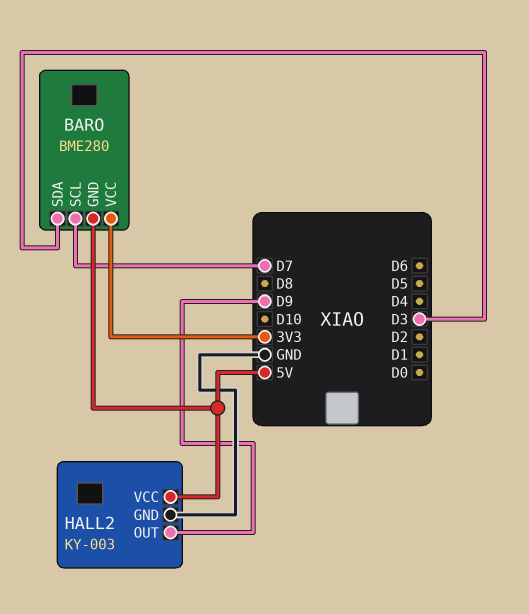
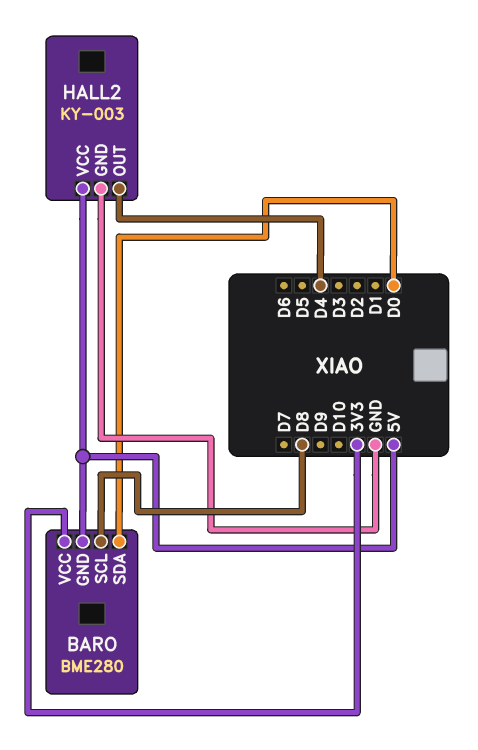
BARO pin SCL: D7 -> D8
BARO pin SDA: D3 -> D0
HALL2 pin OUT: D9 -> D4

